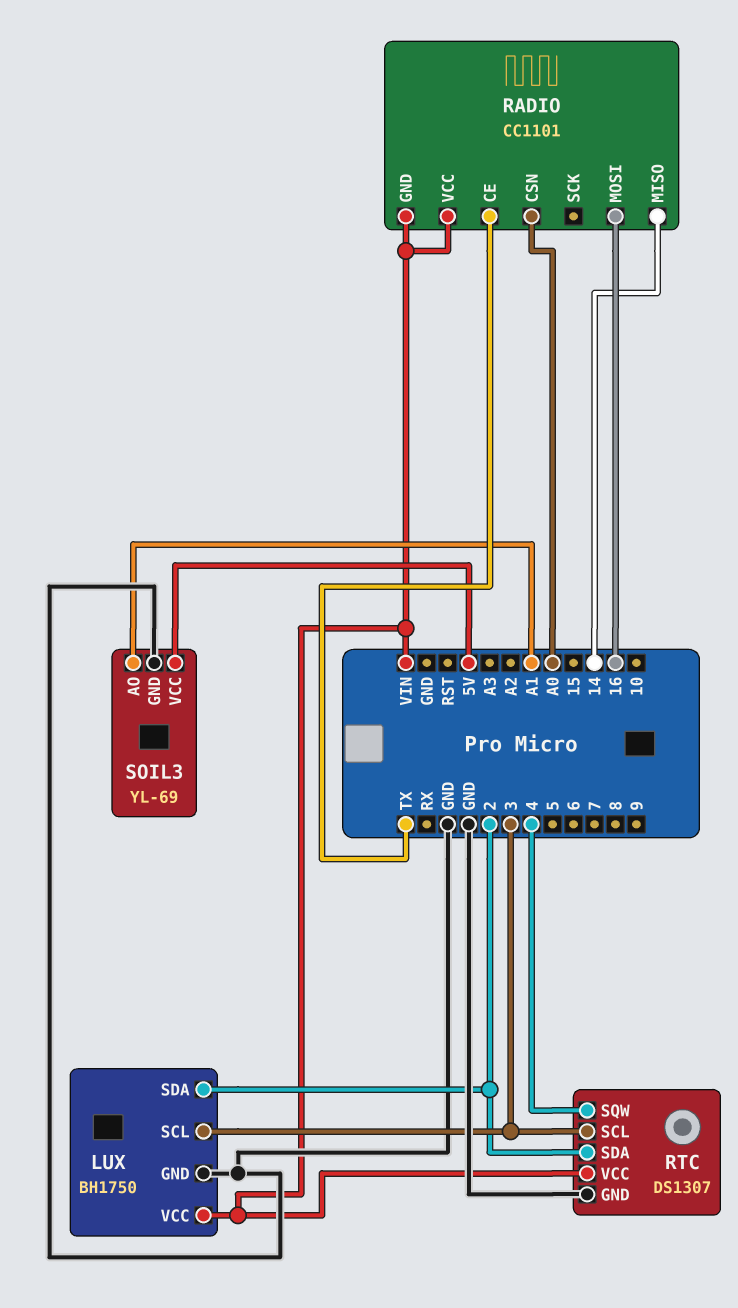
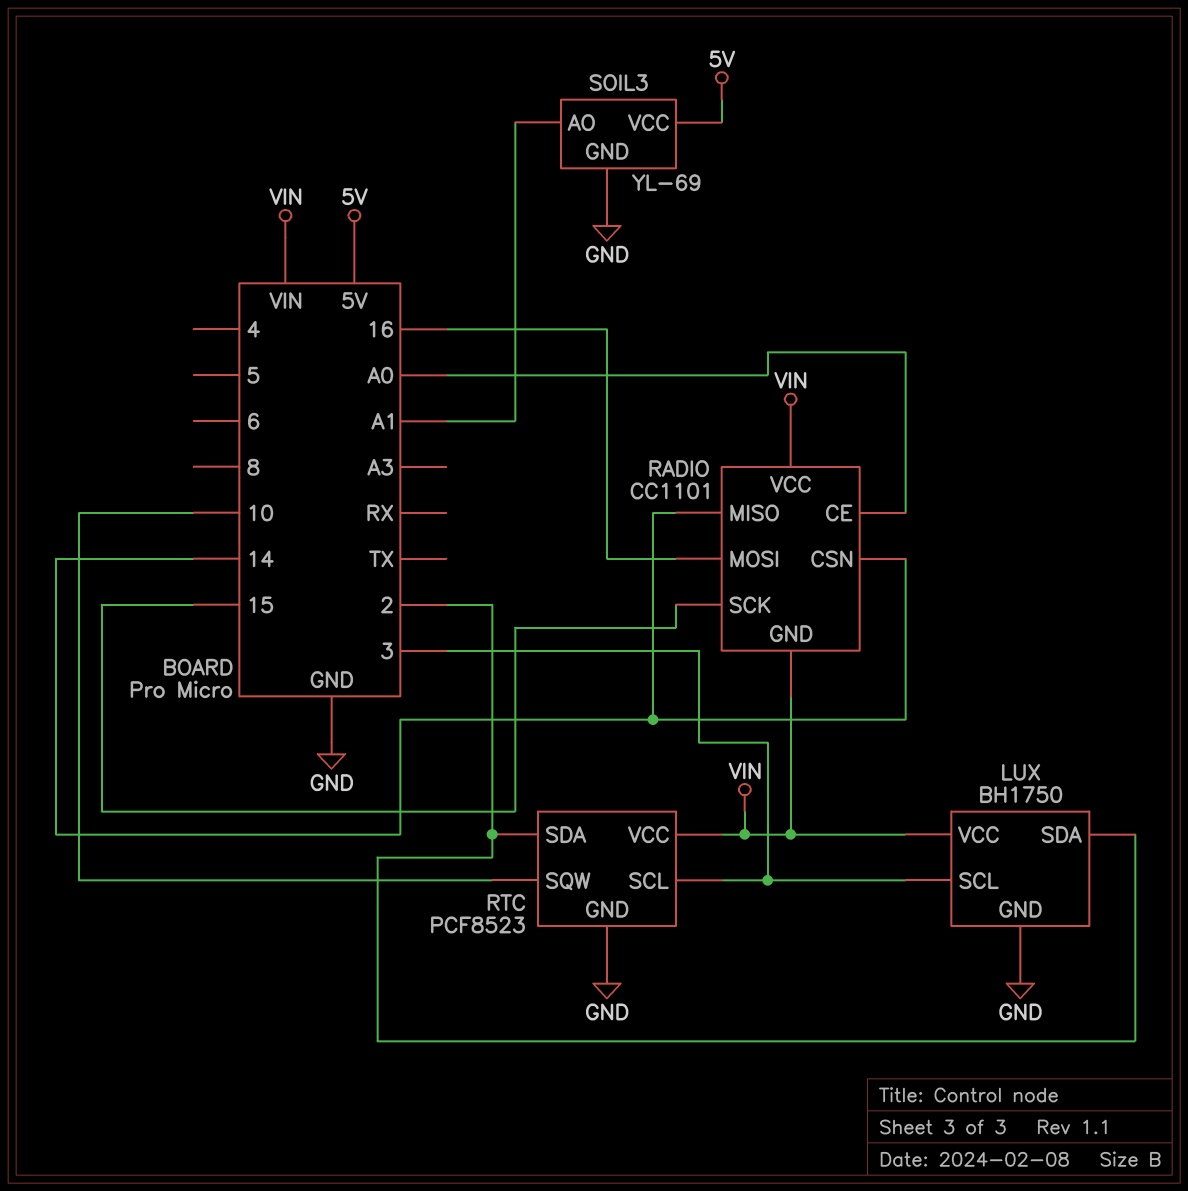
RADIO pin CE: TX -> A0
RADIO pin CSN: A0 -> 14
RADIO pin SCK: none -> 15
RTC: DS1307 -> PCF8523
RTC pin SQW: 4 -> 10

